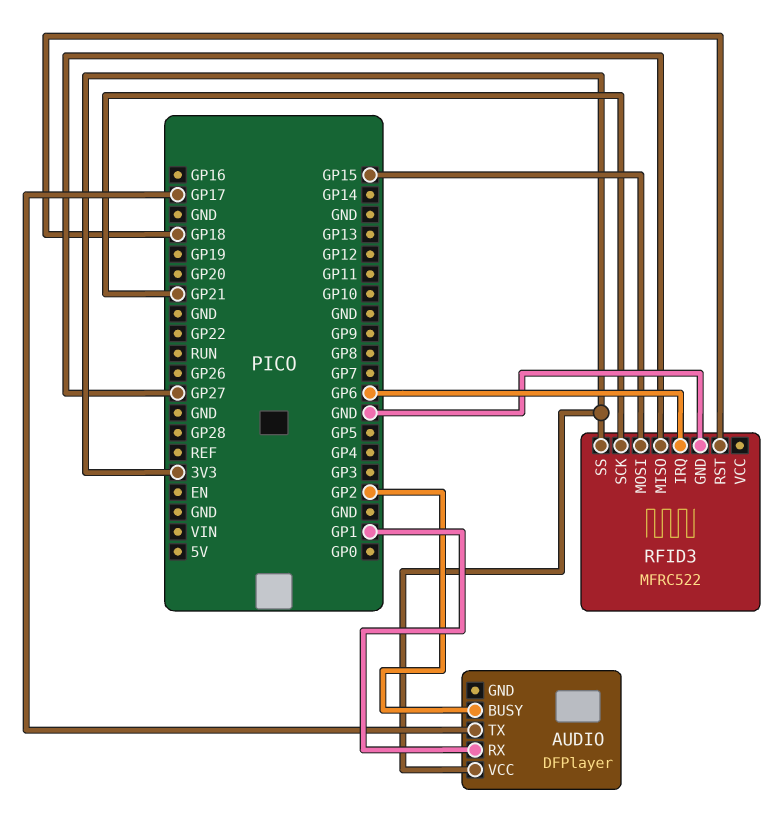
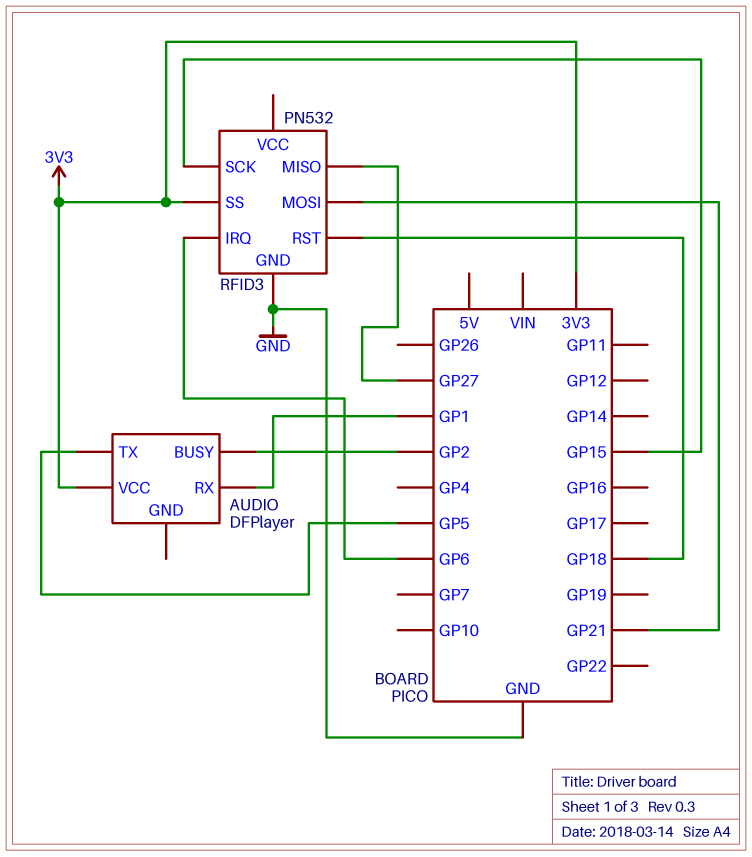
AUDIO pin TX: GP17 -> GP5
RFID3: MFRC522 -> PN532
RFID3 pin MOSI: GP15 -> GP21
RFID3 pin SCK: GP21 -> GP15

